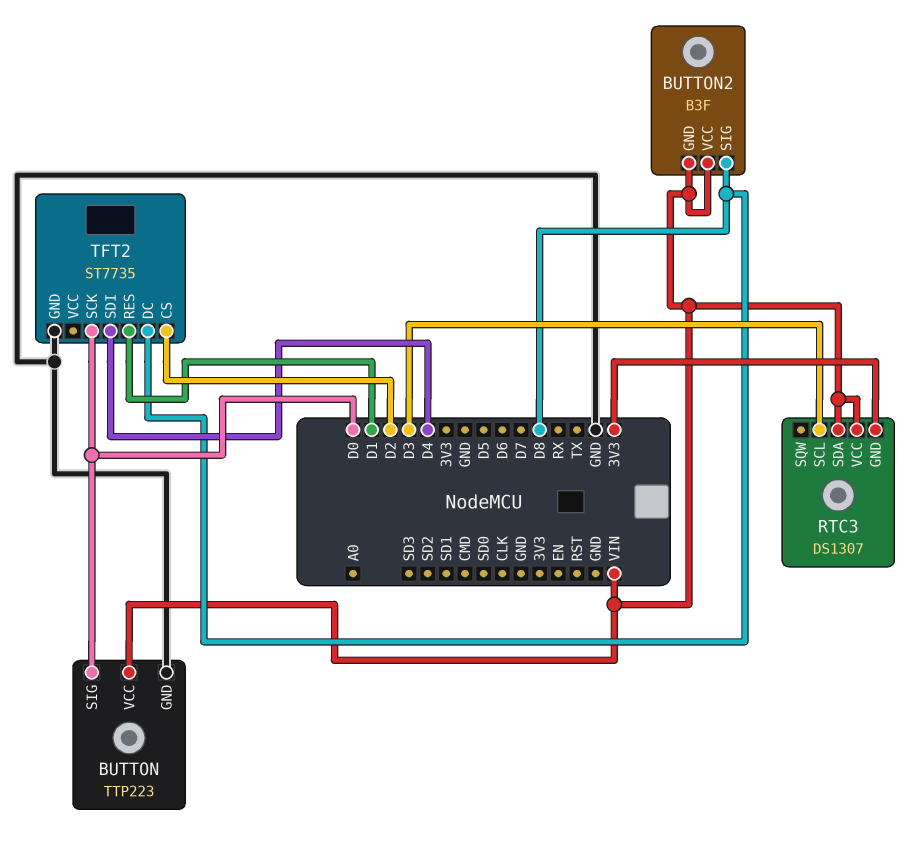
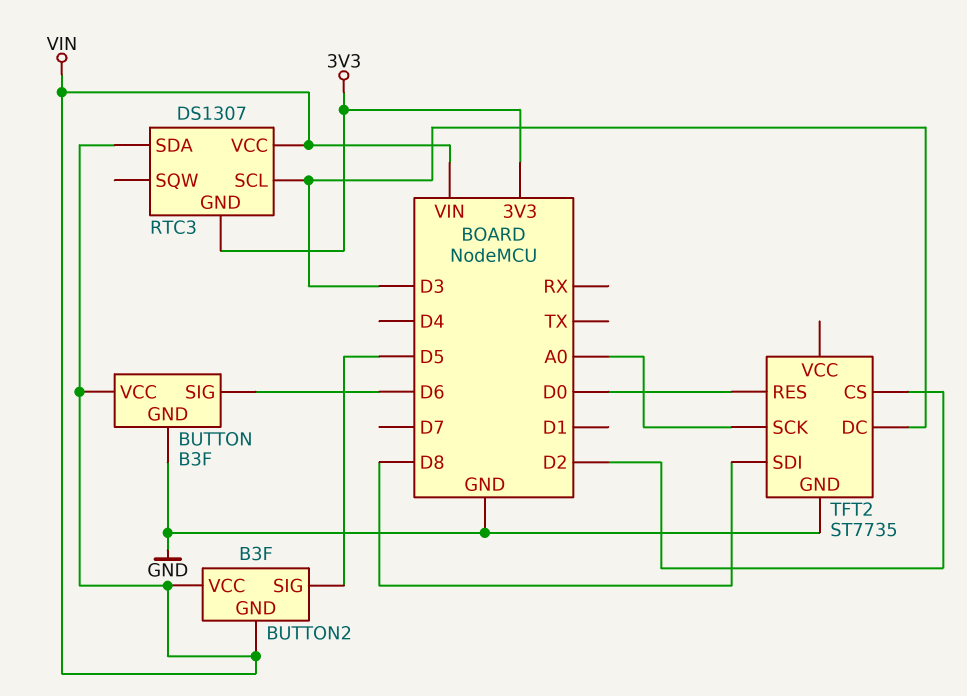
BUTTON: TTP223 -> B3F
BUTTON pin SIG: D0 -> D6
BUTTON2 pin SIG: D8 -> D5
TFT2 pin DC: D8 -> D3
TFT2 pin RES: D1 -> D0
TFT2 pin SCK: D0 -> A0
TFT2 pin SDI: D4 -> D8

